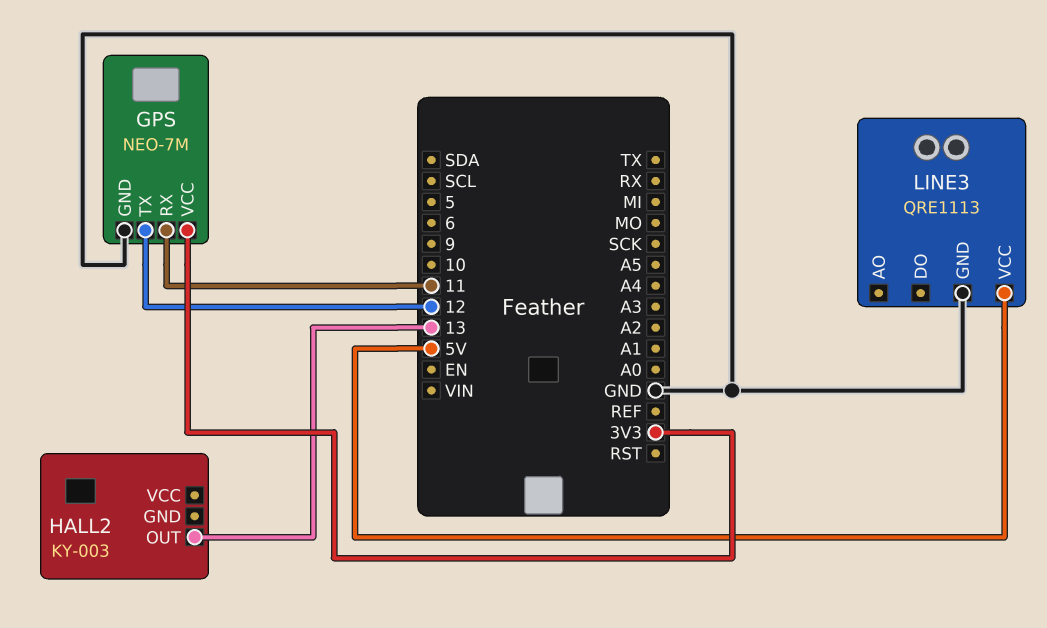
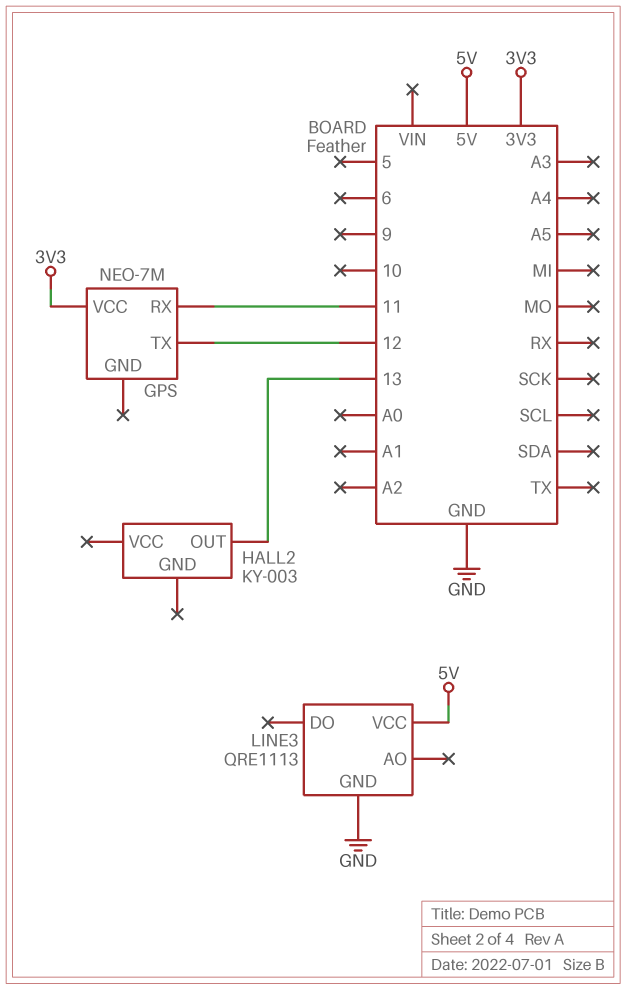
GPS pin GND: GND -> none

